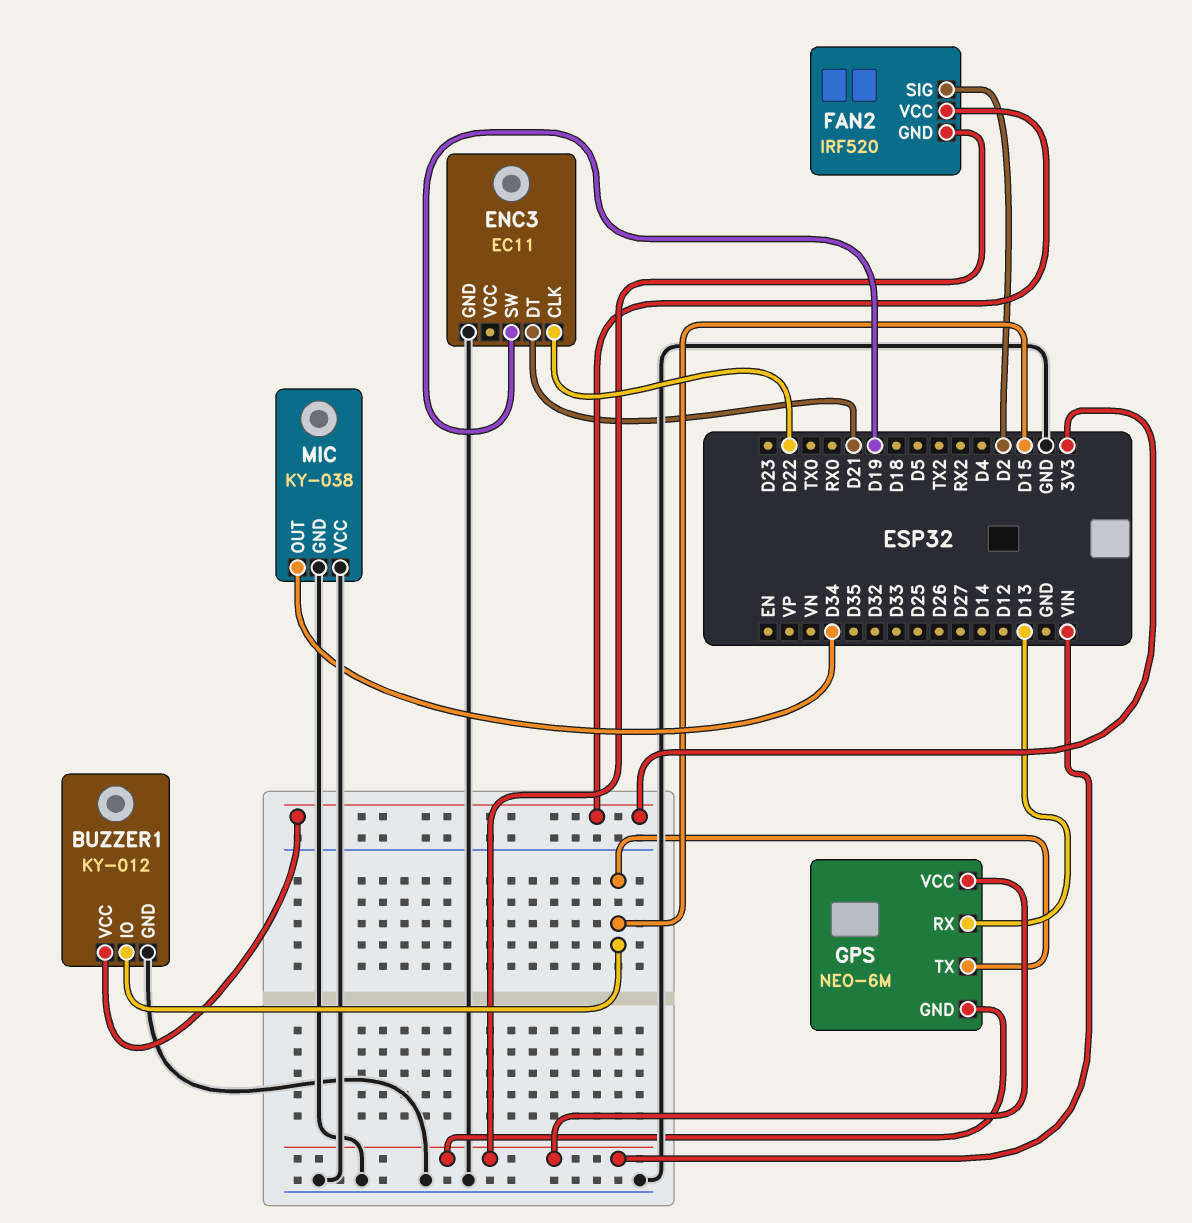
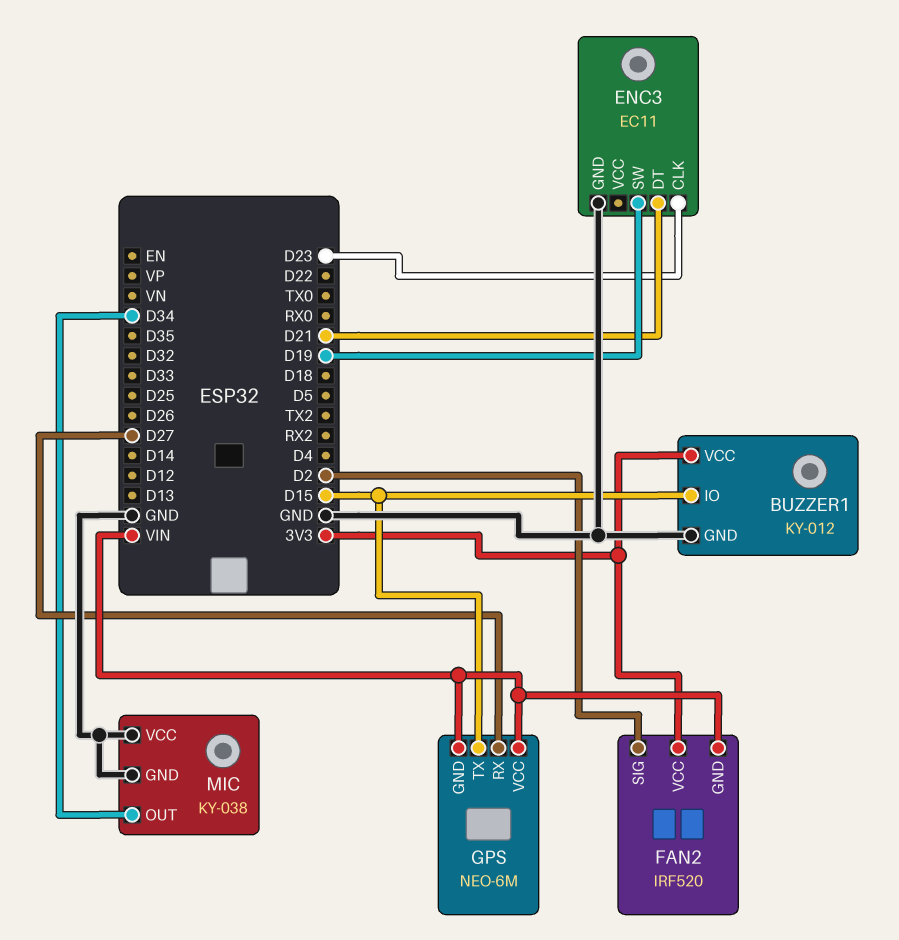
ENC3 pin CLK: D22 -> D23
GPS pin RX: D13 -> D27

